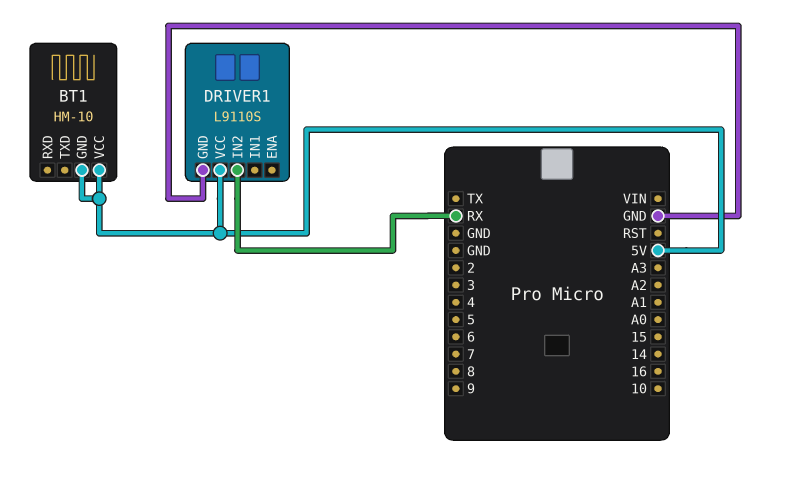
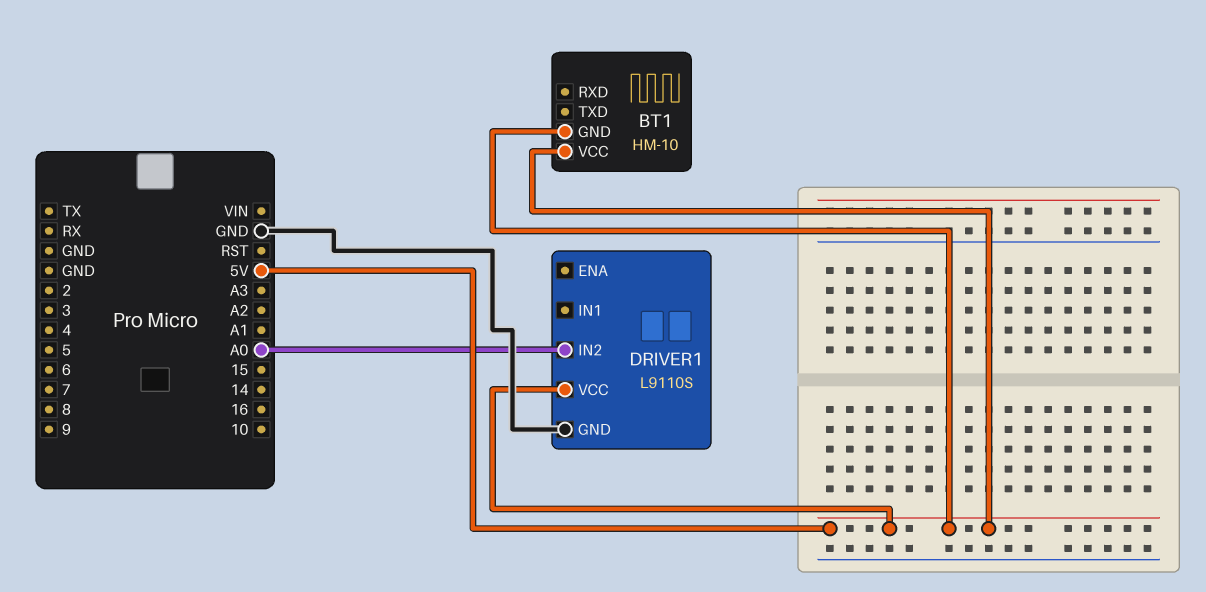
DRIVER1 pin IN2: RX -> A0

